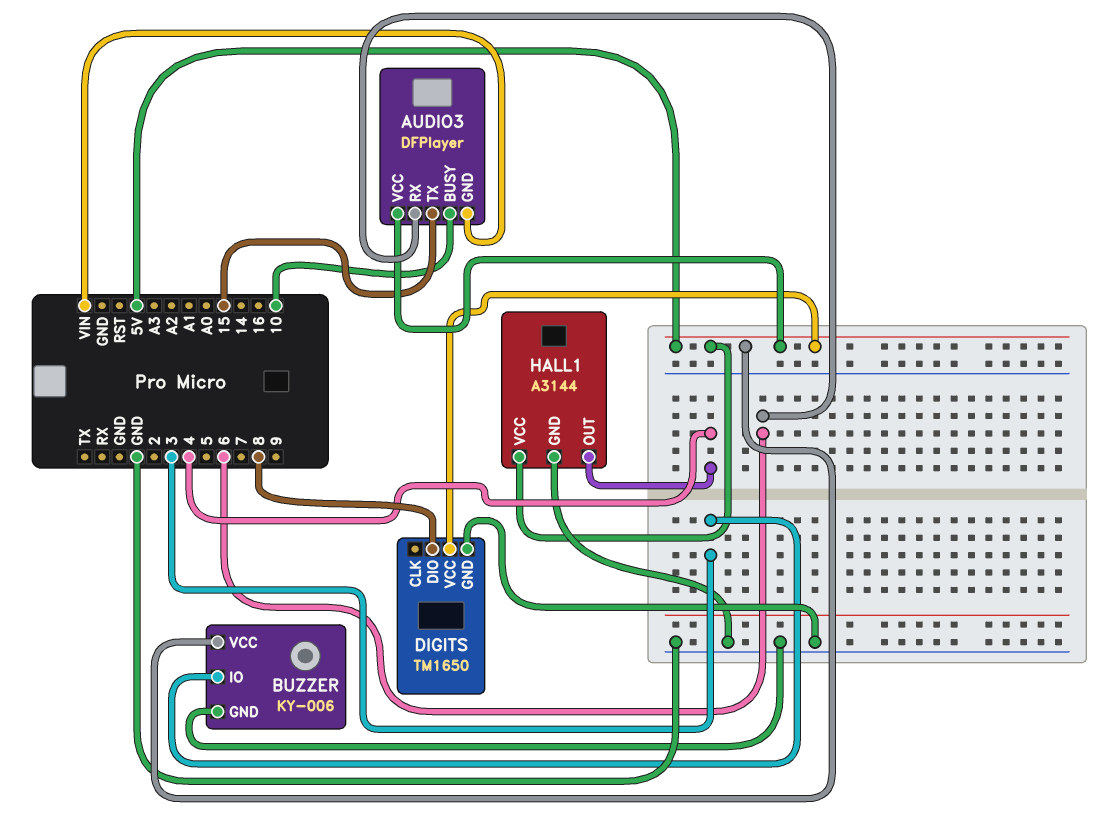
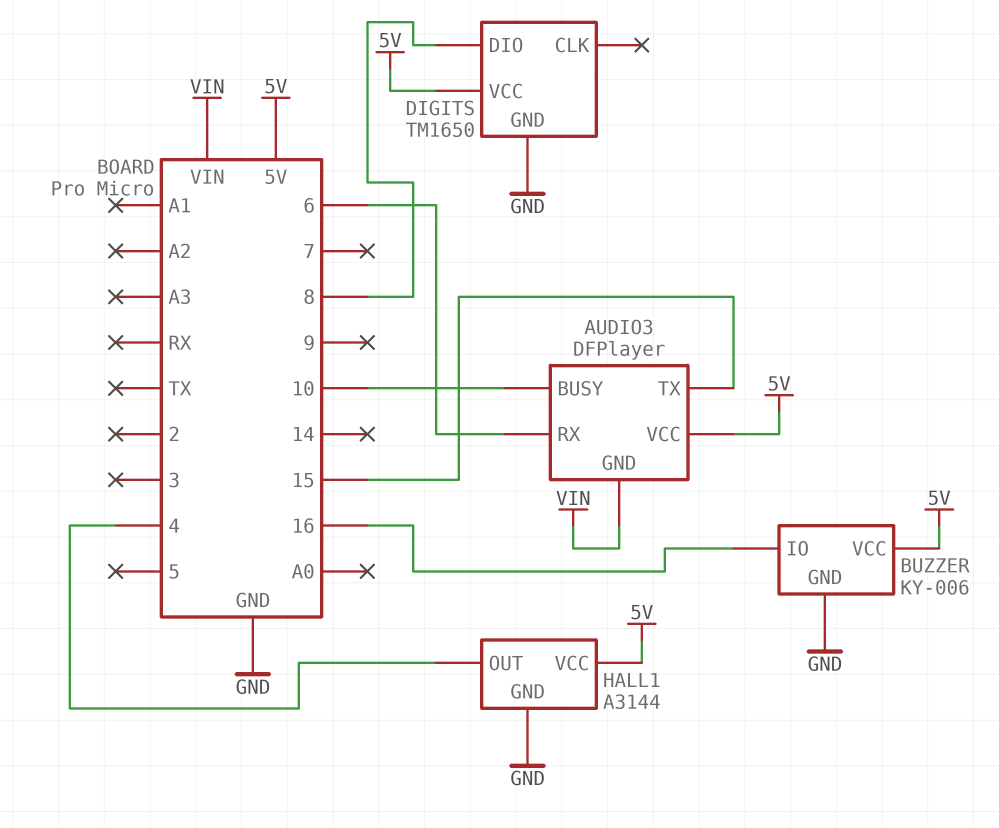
BUZZER pin IO: 3 -> 16

